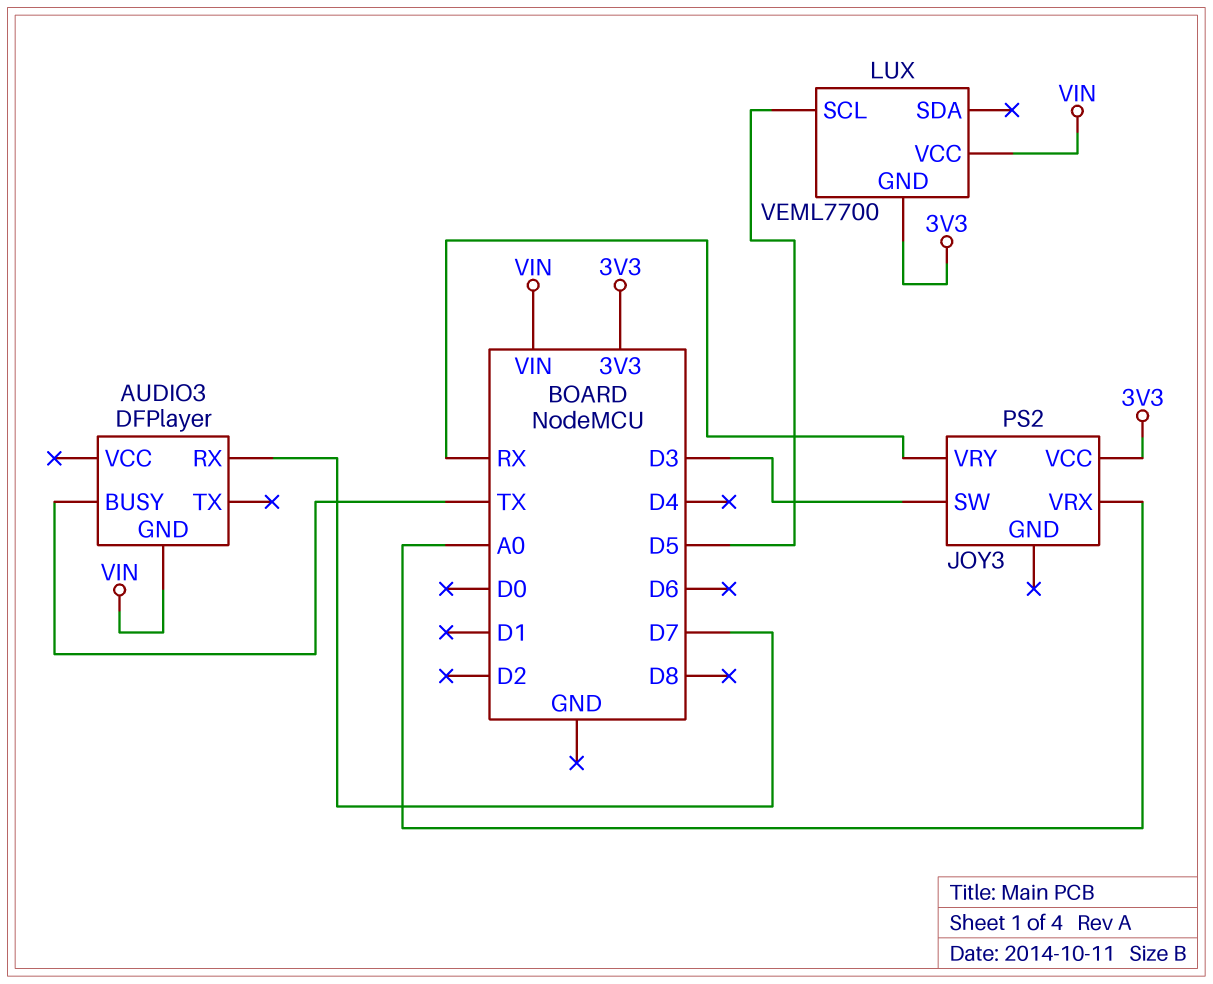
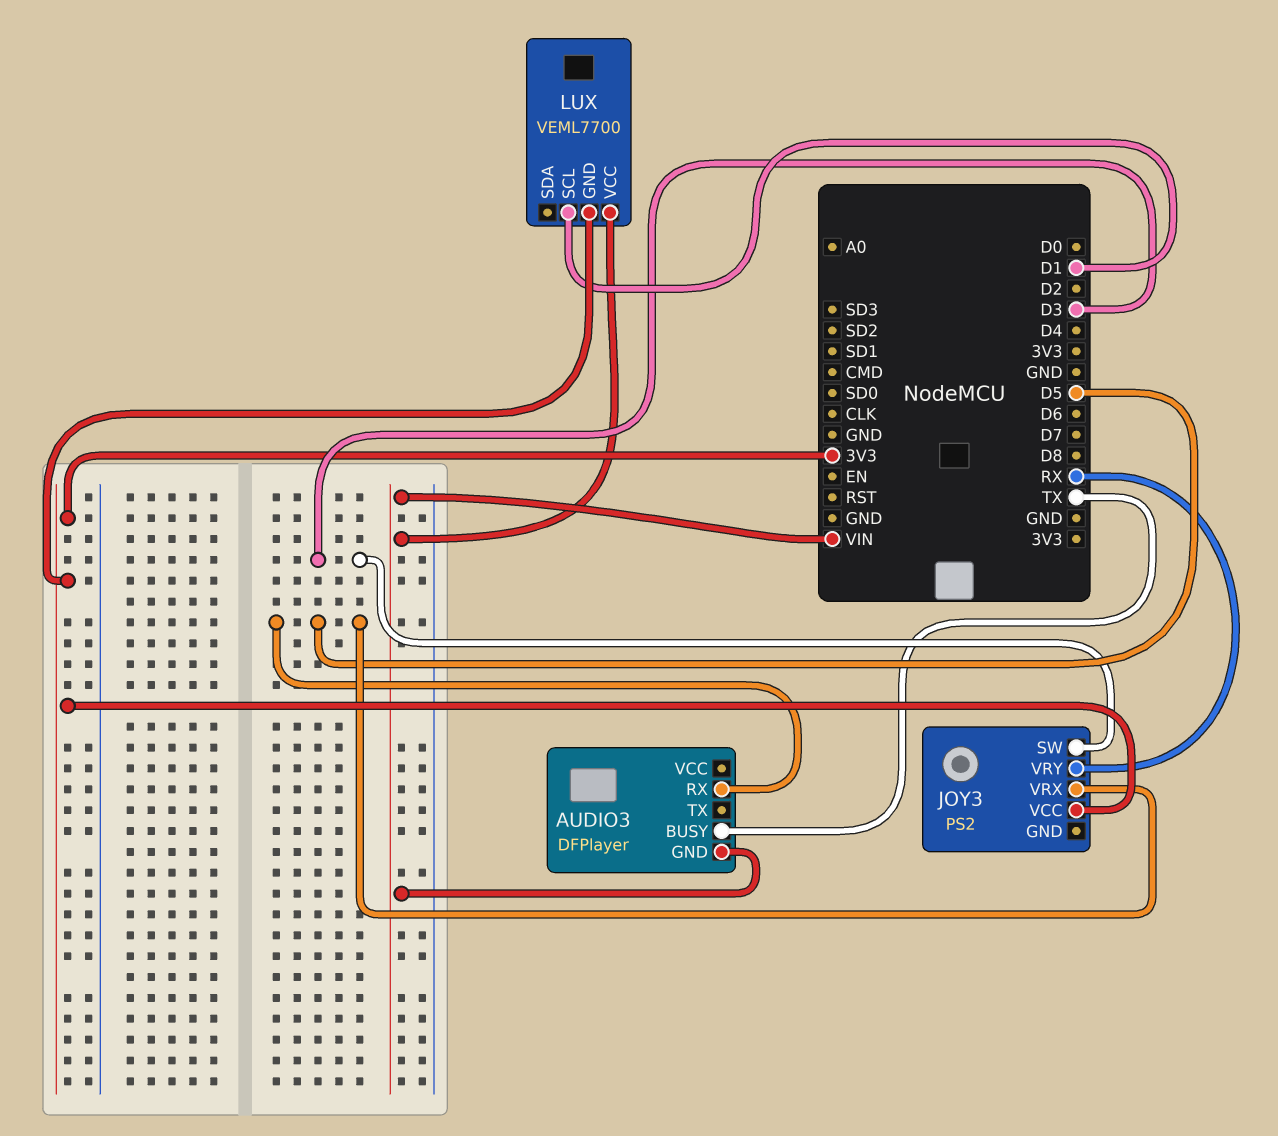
AUDIO3 pin RX: D7 -> D5
JOY3 pin VRX: A0 -> D5
LUX pin SCL: D5 -> D1

